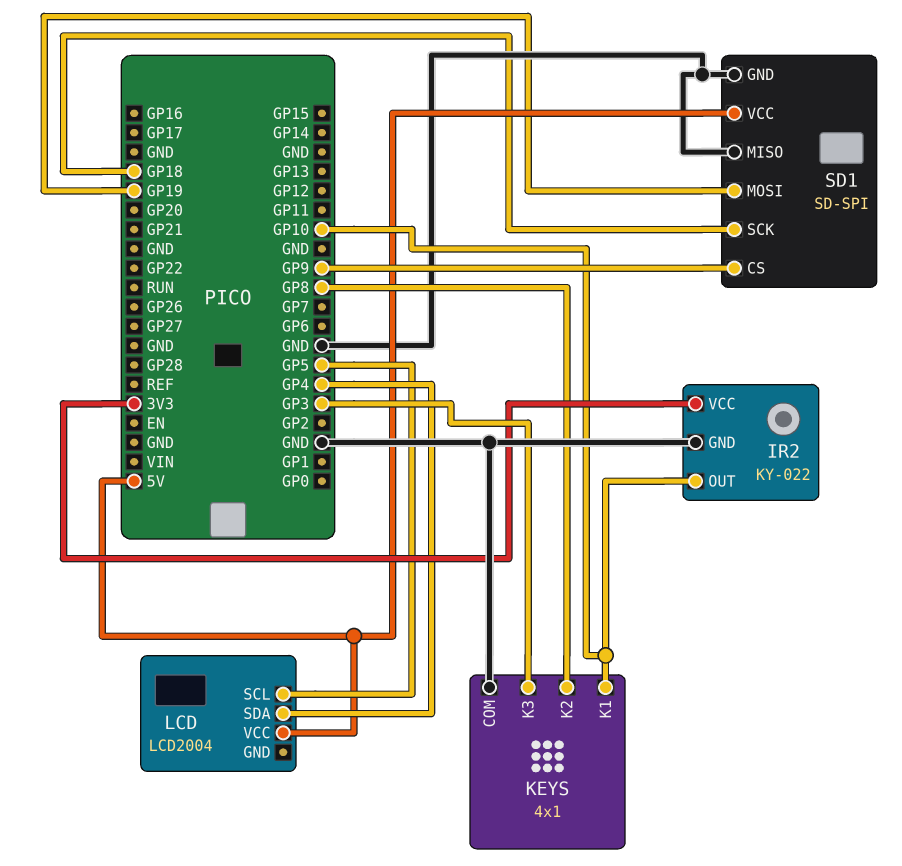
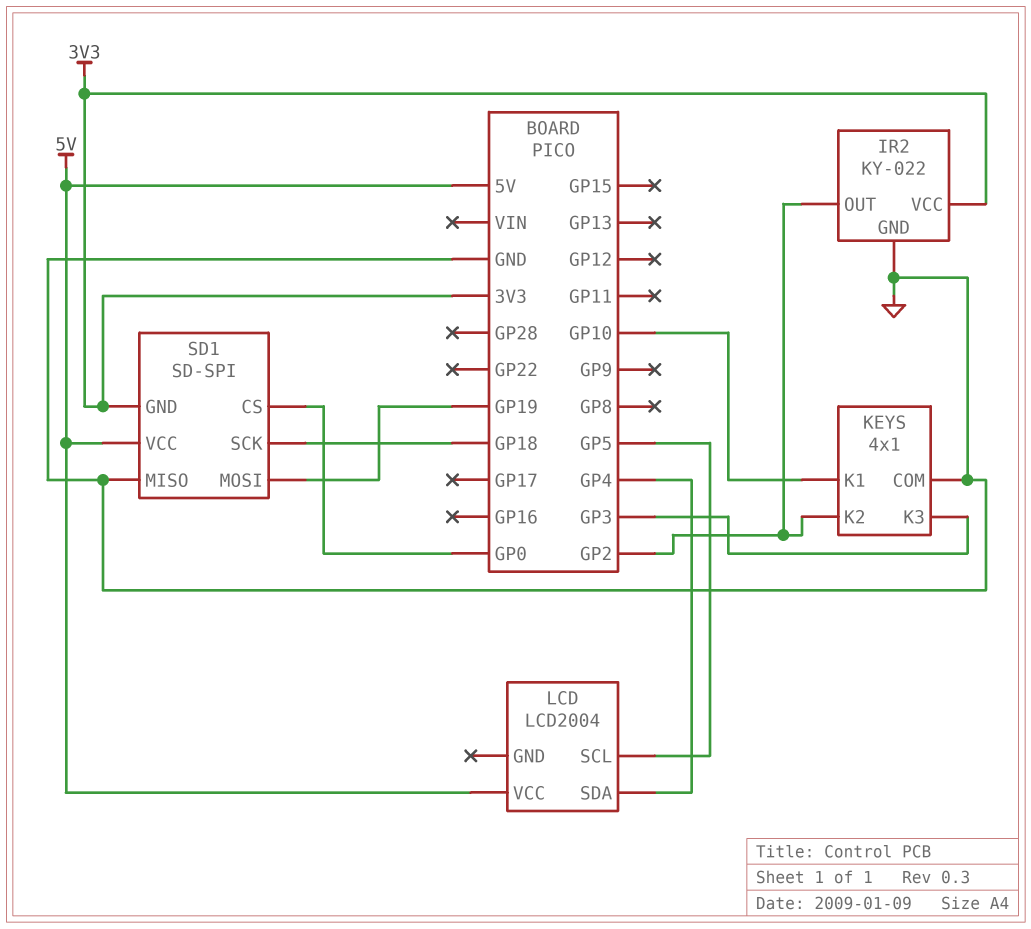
IR2 pin OUT: GP10 -> GP2
KEYS pin K2: GP8 -> GP2
SD1 pin CS: GP9 -> GP0
SD1 pin GND: GND -> 3V3

